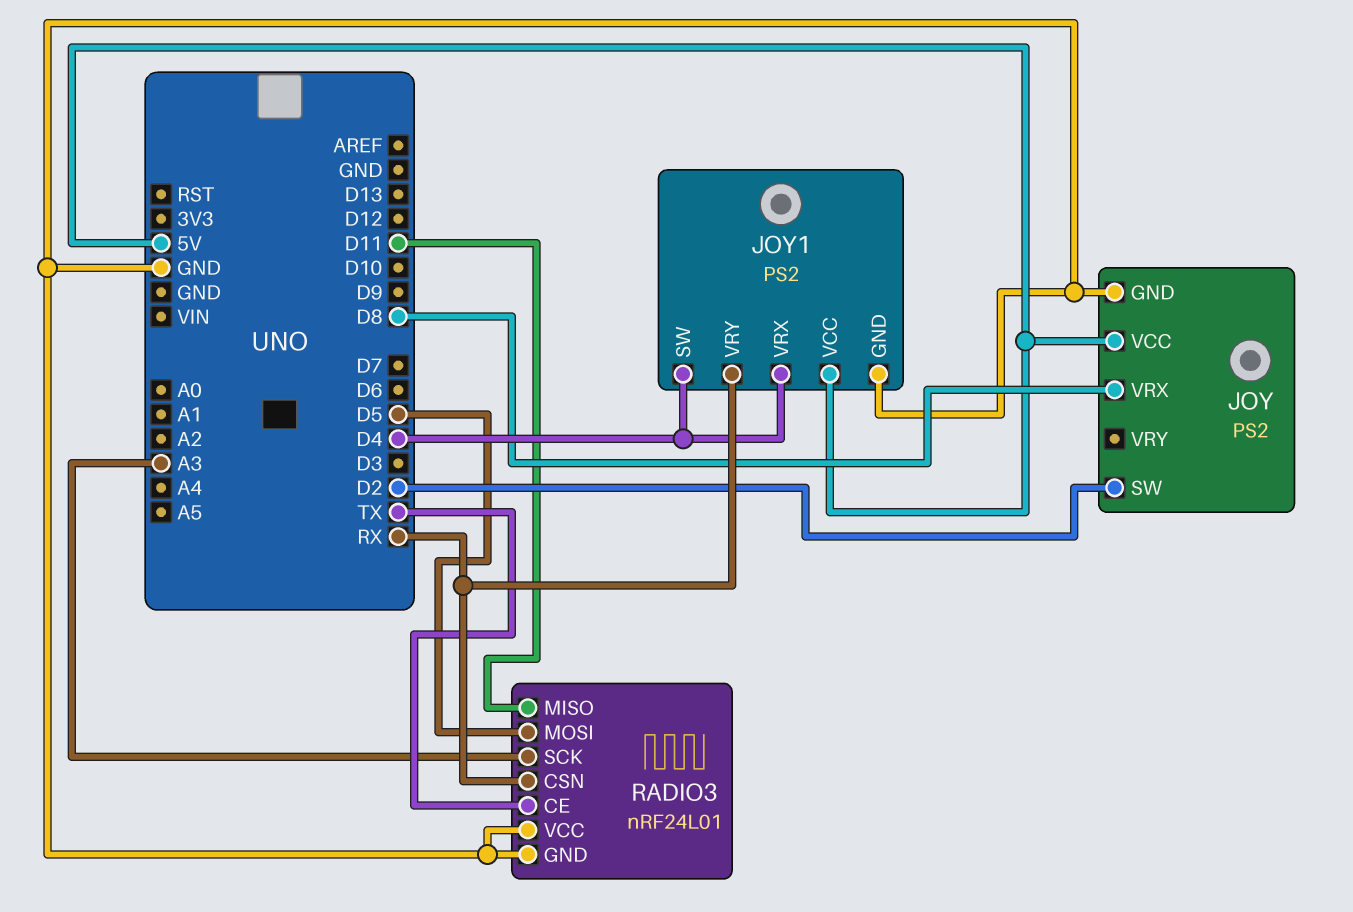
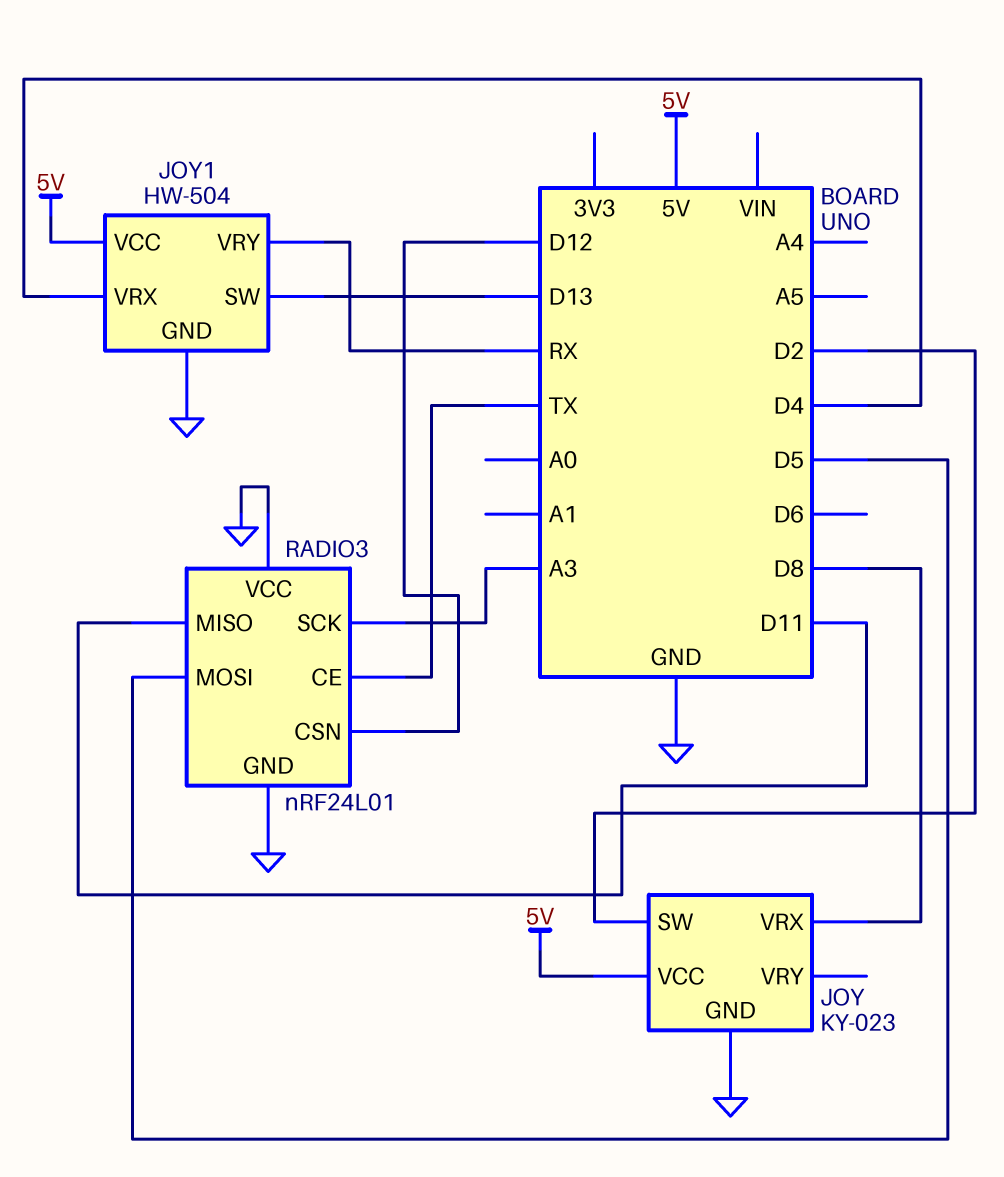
JOY: PS2 -> KY-023
JOY1: PS2 -> HW-504
JOY1 pin SW: D4 -> D13
RADIO3 pin CSN: RX -> D12

